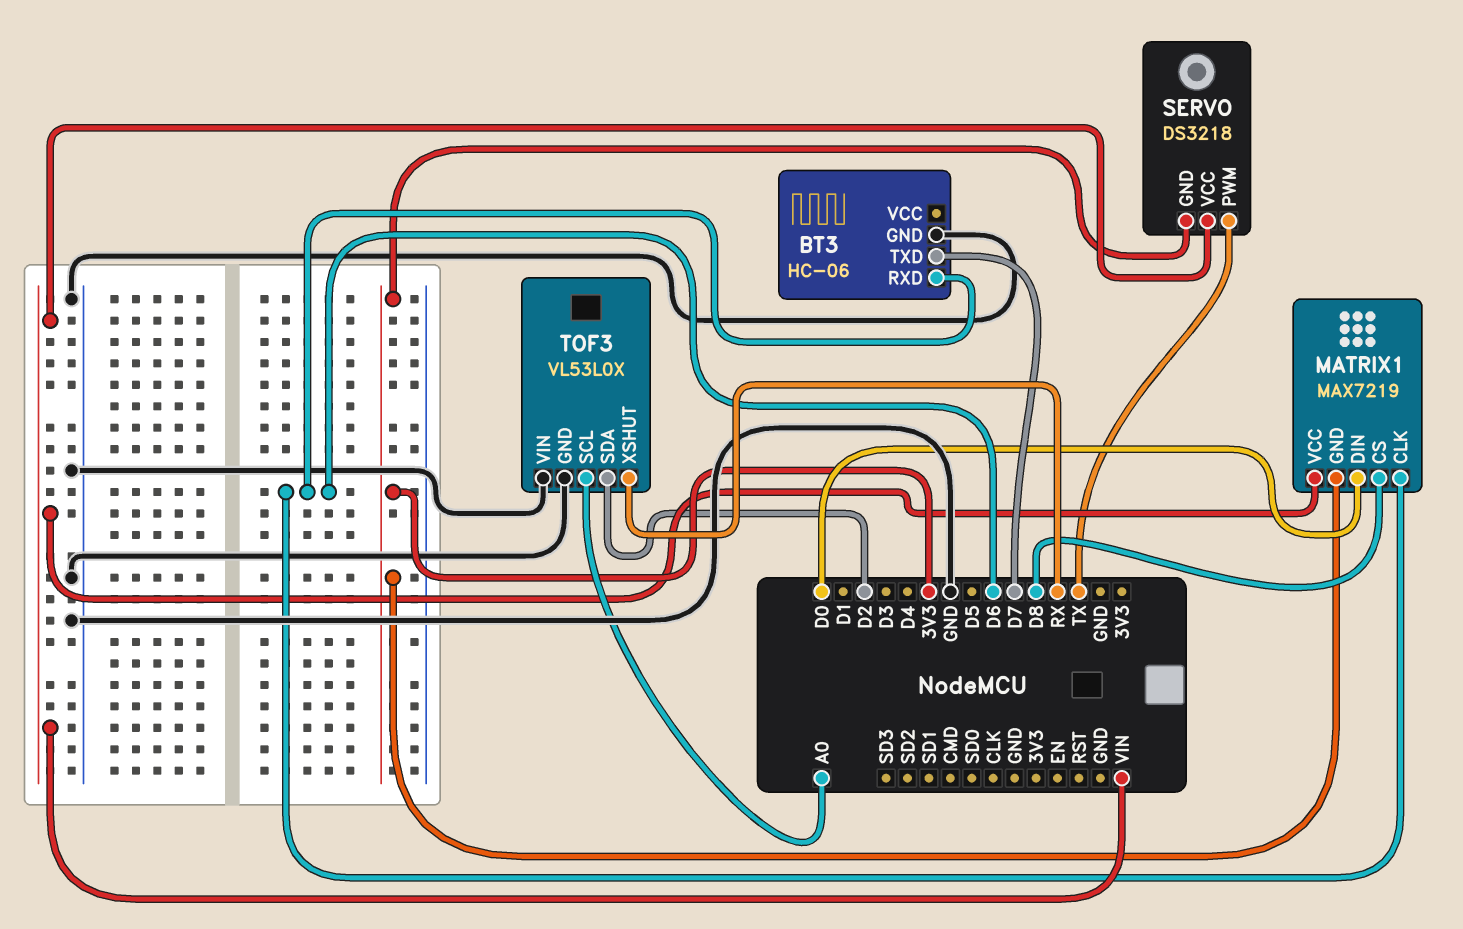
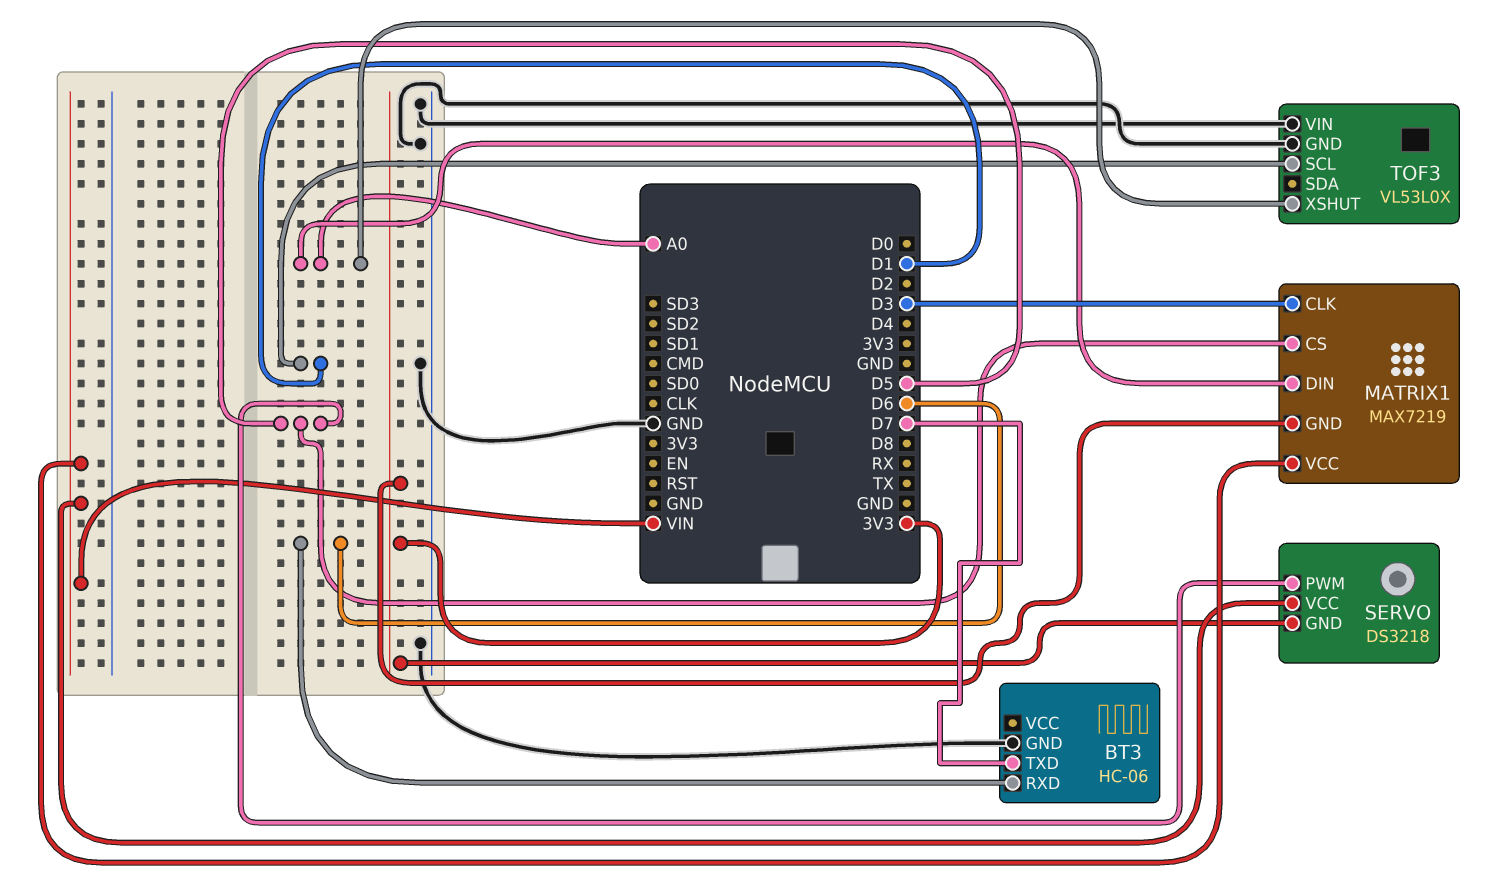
MATRIX1 pin CLK: D6 -> D3
MATRIX1 pin CS: D8 -> D5
MATRIX1 pin DIN: D0 -> A0
SERVO pin PWM: TX -> D5
TOF3 pin SCL: A0 -> D1
TOF3 pin SDA: D2 -> none
TOF3 pin XSHUT: RX -> A0

